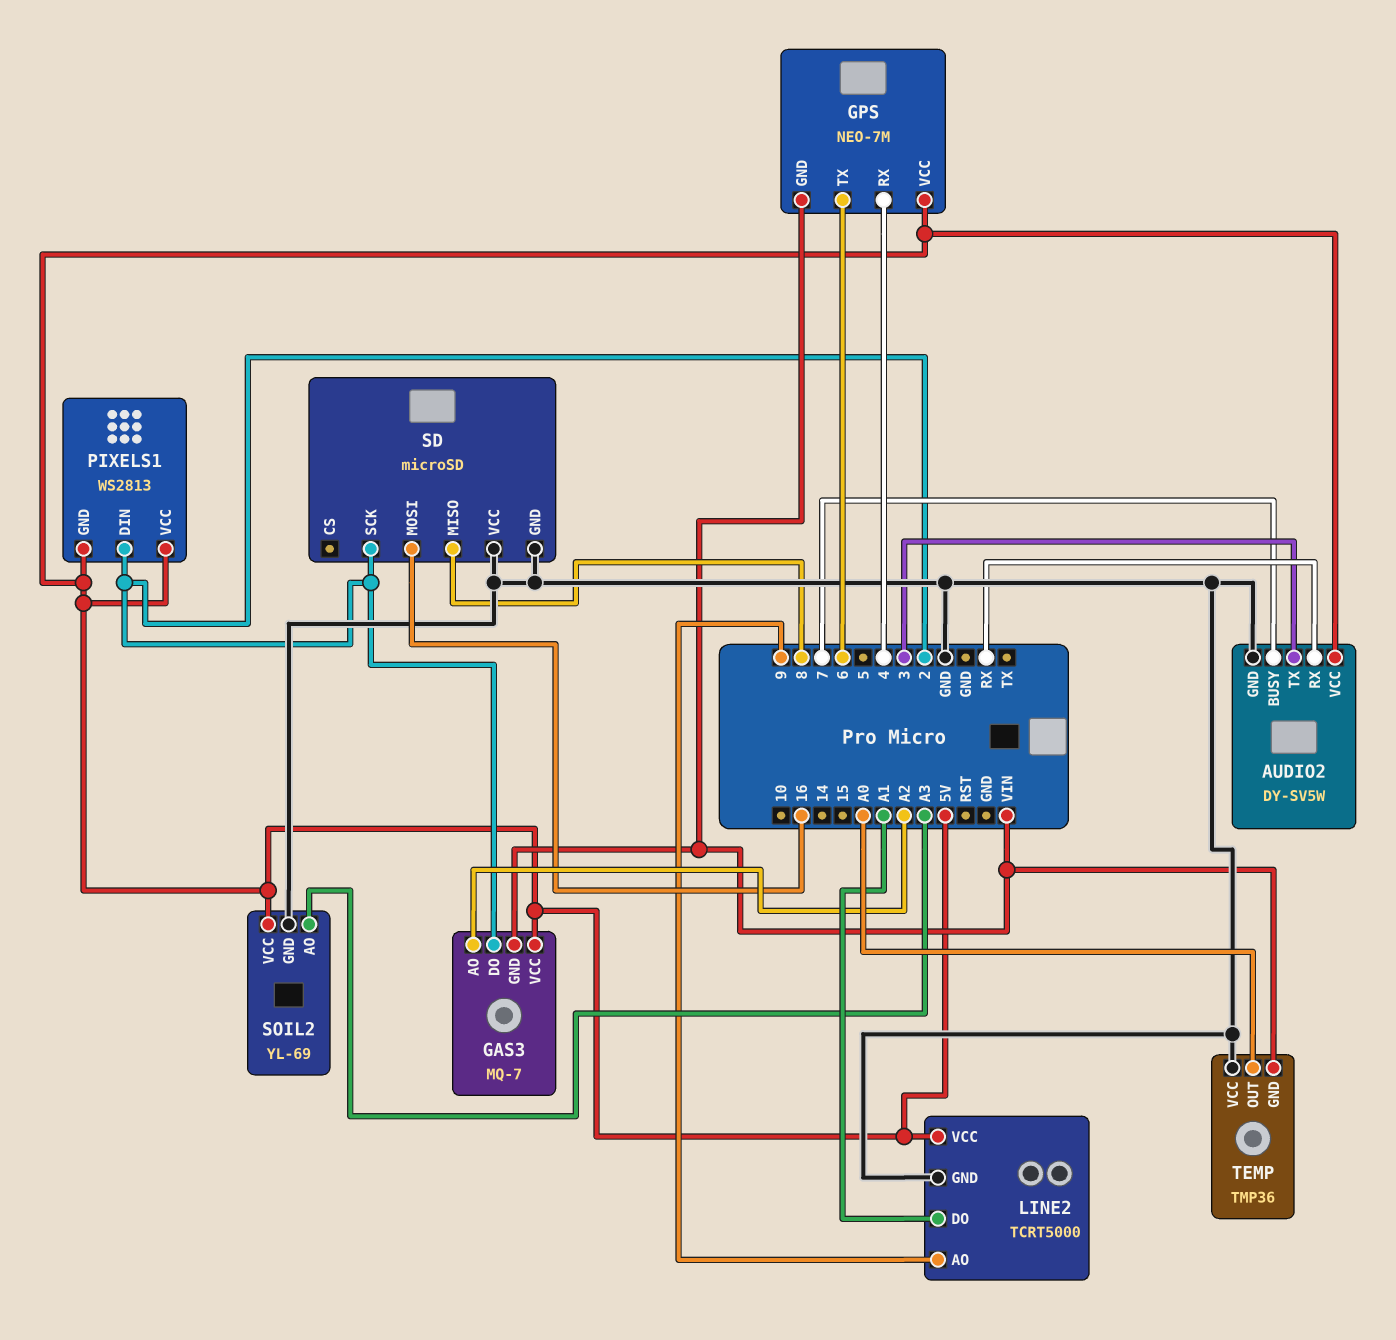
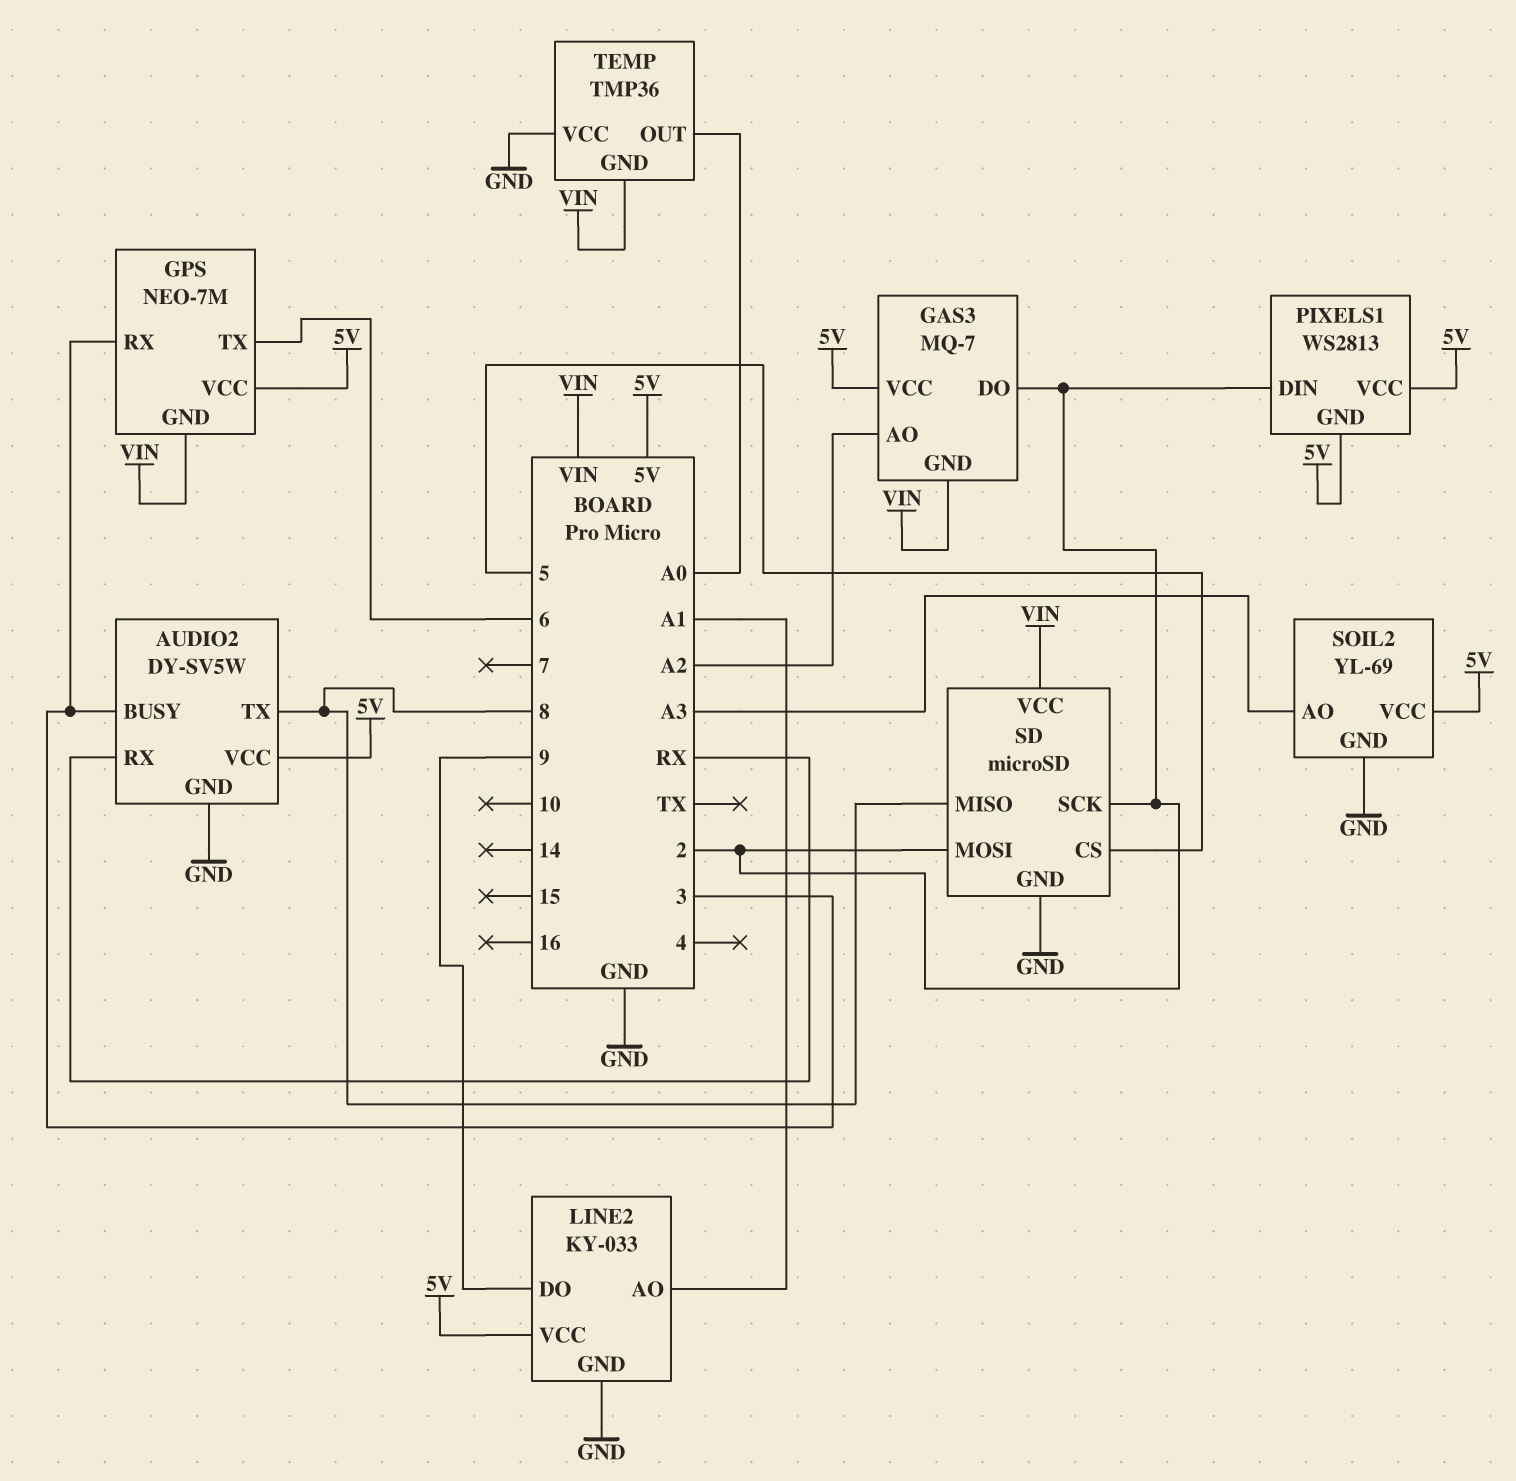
AUDIO2 pin BUSY: 7 -> 3
AUDIO2 pin TX: 3 -> 8
GPS pin RX: 4 -> 3
LINE2: TCRT5000 -> KY-033
LINE2 pin AO: 9 -> A1
LINE2 pin DO: A1 -> 9
SD pin CS: none -> 5
SD pin MOSI: 16 -> 2
SD pin VCC: GND -> VIN

